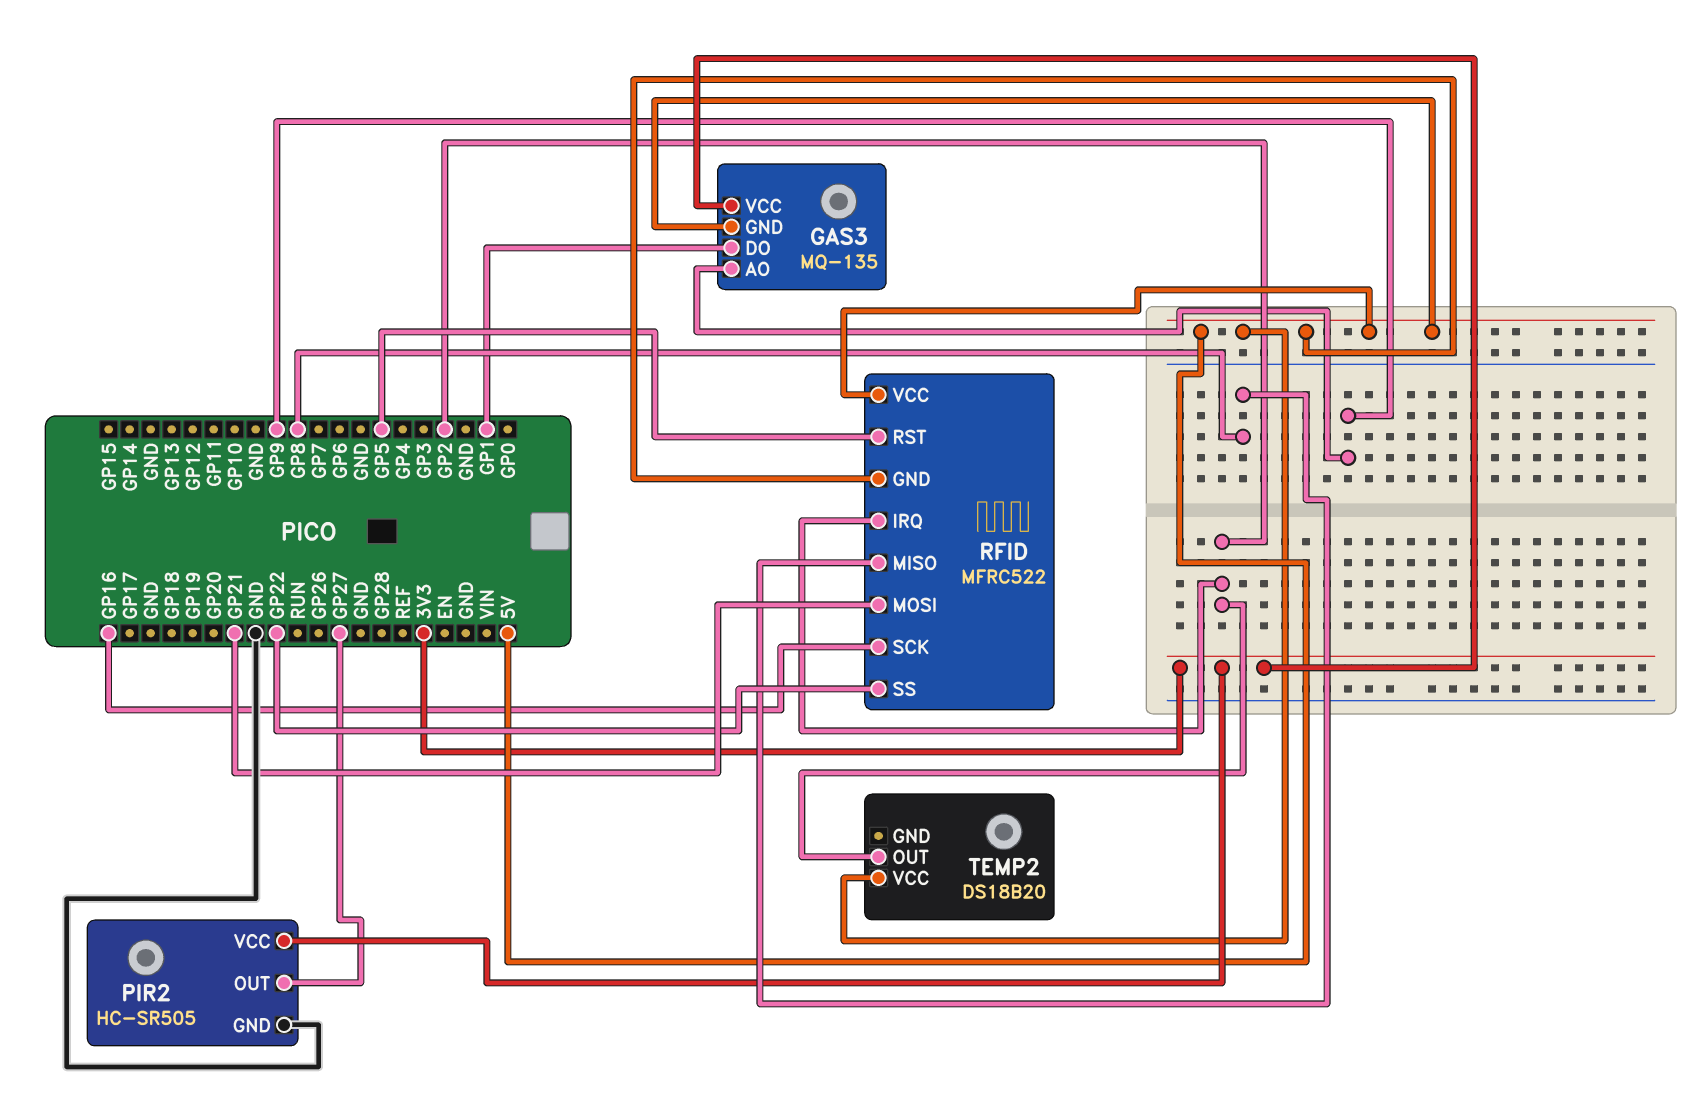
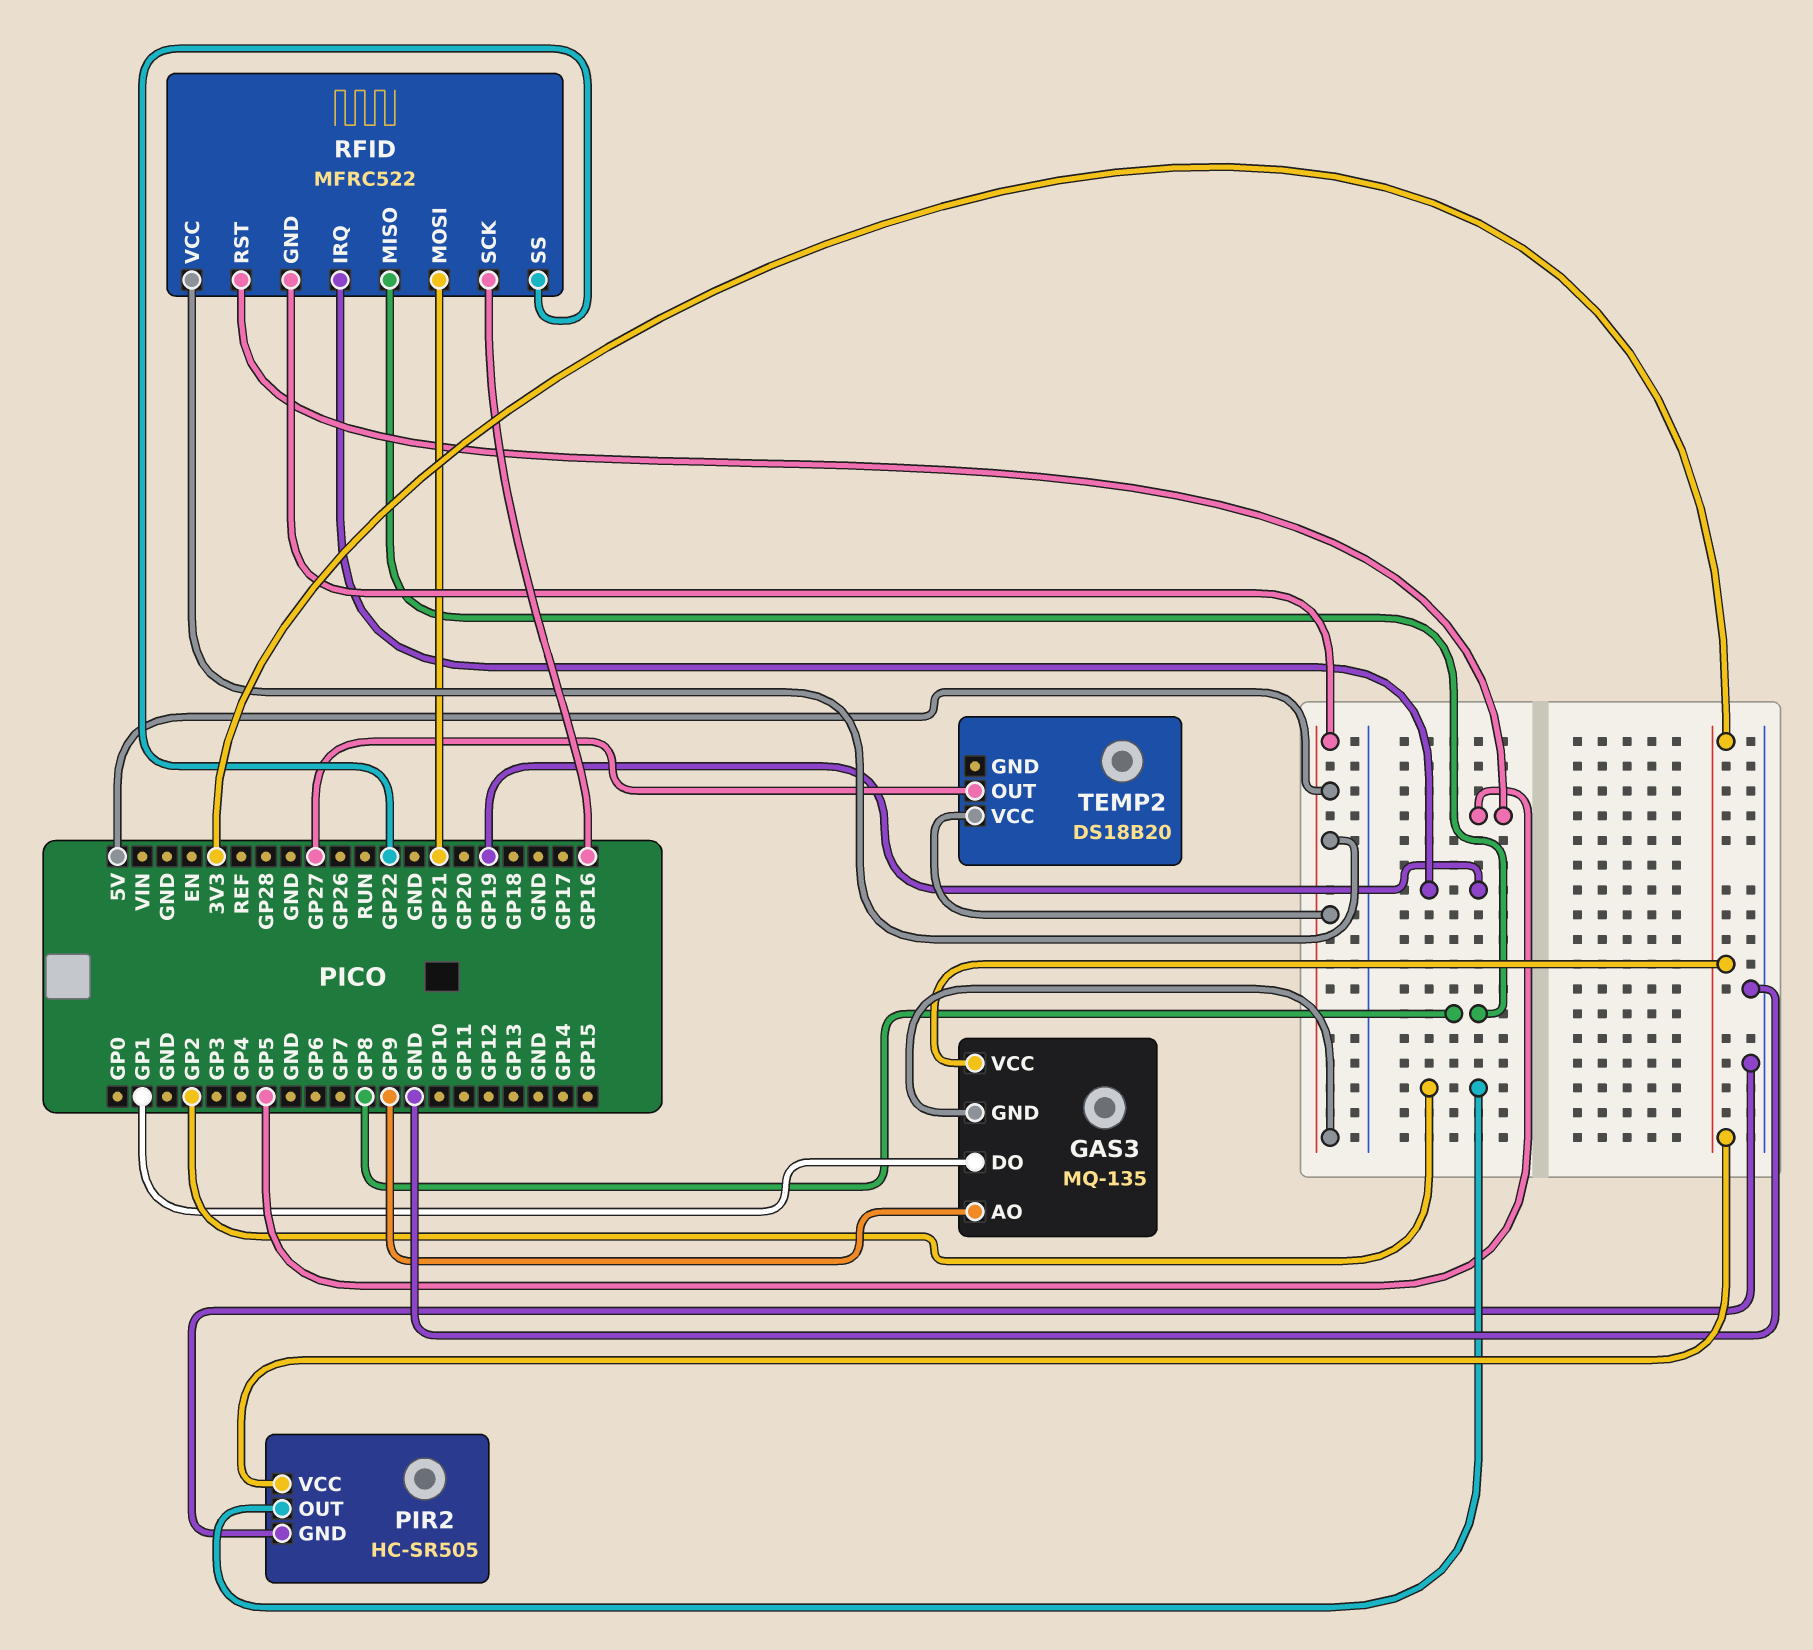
PIR2 pin OUT: GP27 -> GP2
RFID pin IRQ: GP2 -> GP19
TEMP2 pin OUT: GP2 -> GP27

